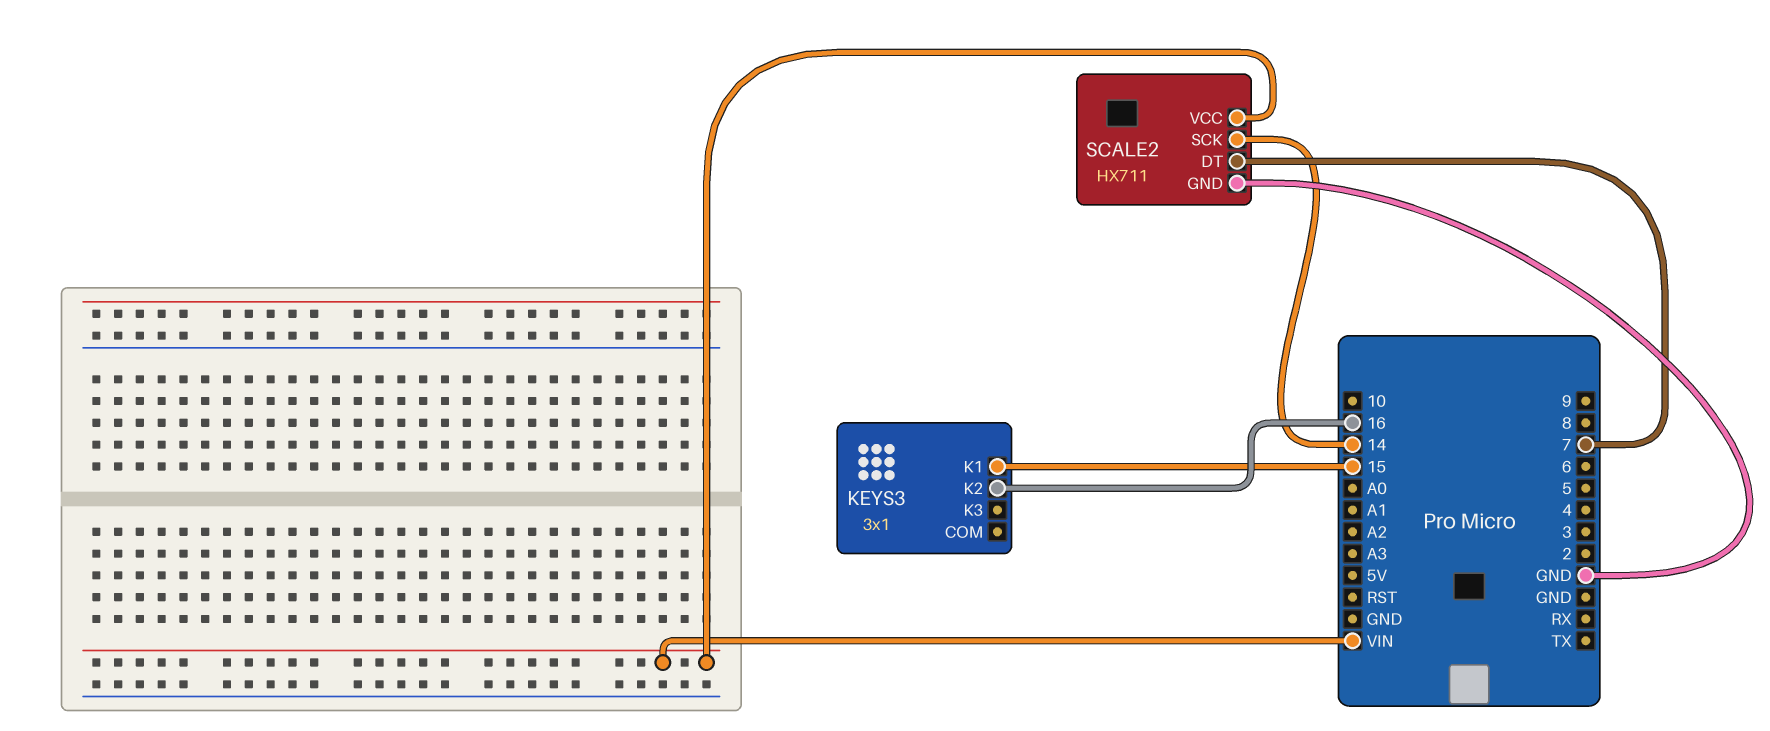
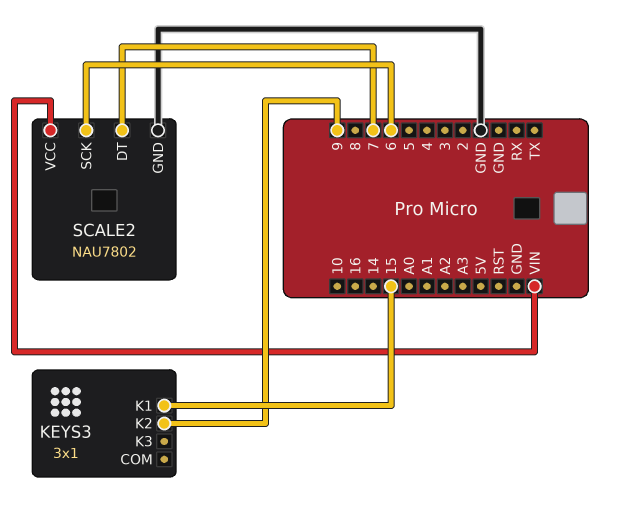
KEYS3 pin K2: 16 -> 9
SCALE2: HX711 -> NAU7802
SCALE2 pin SCK: 14 -> 6

